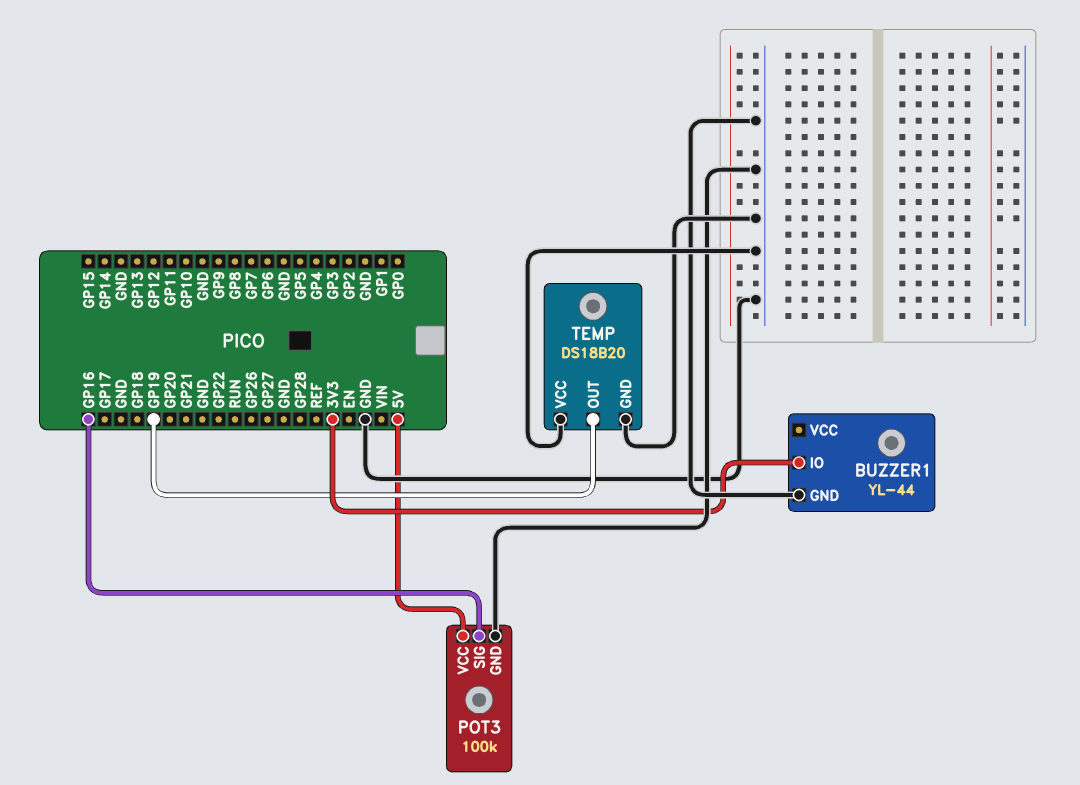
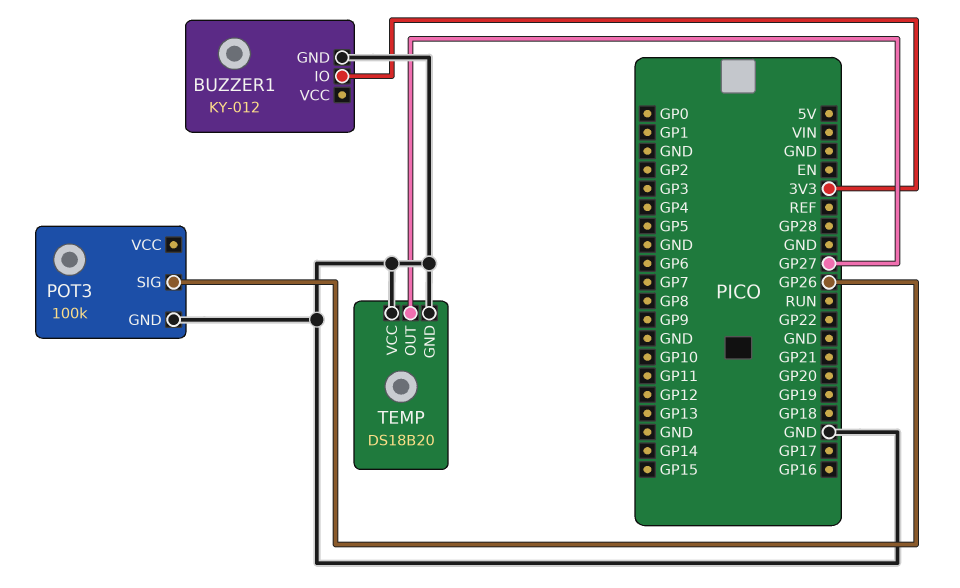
BUZZER1: YL-44 -> KY-012
POT3 pin SIG: GP16 -> GP26
POT3 pin VCC: 5V -> none
TEMP pin OUT: GP19 -> GP27

